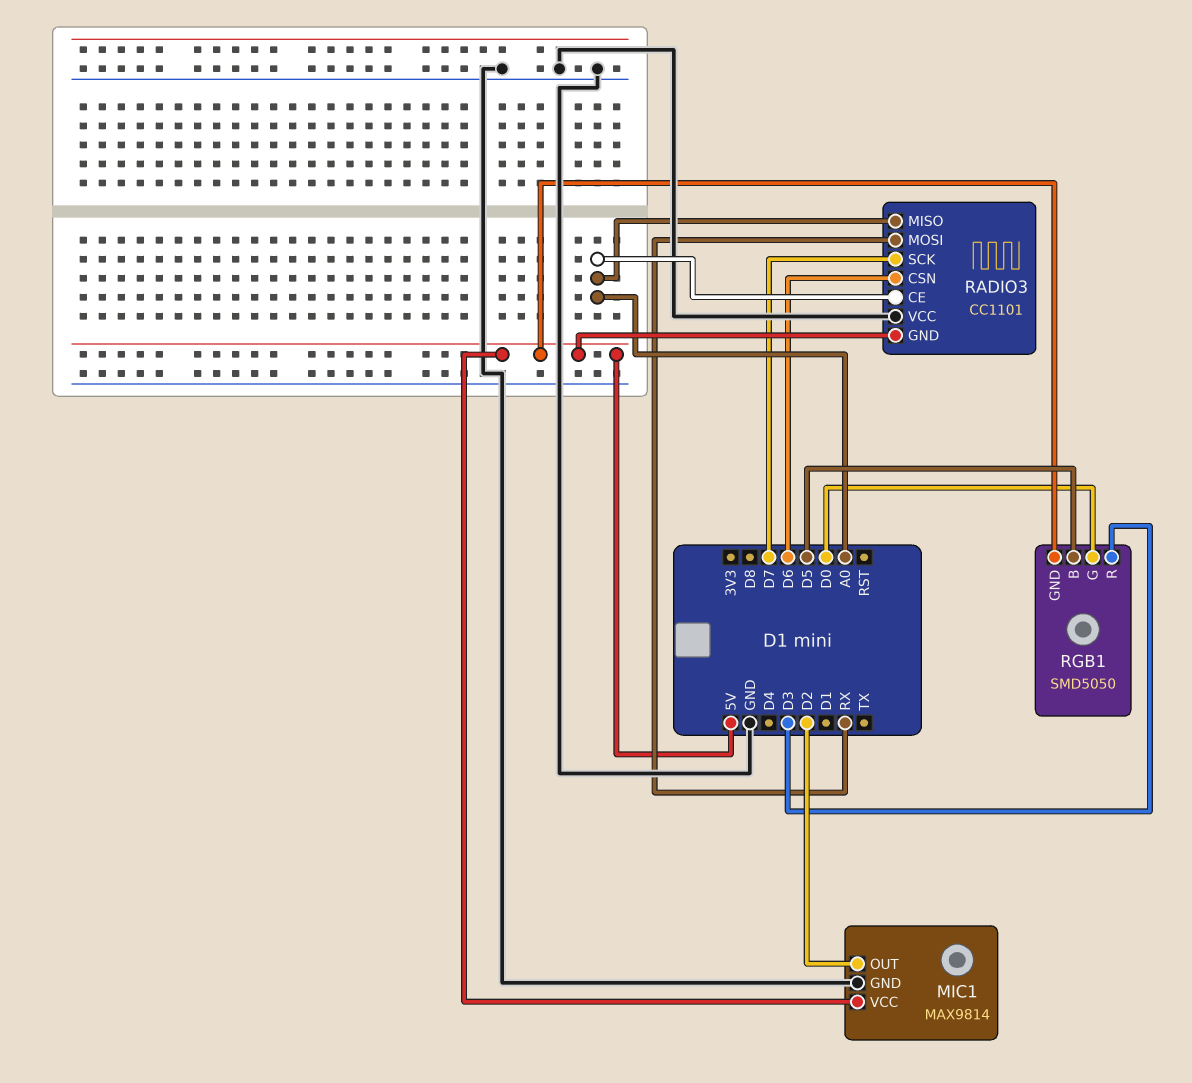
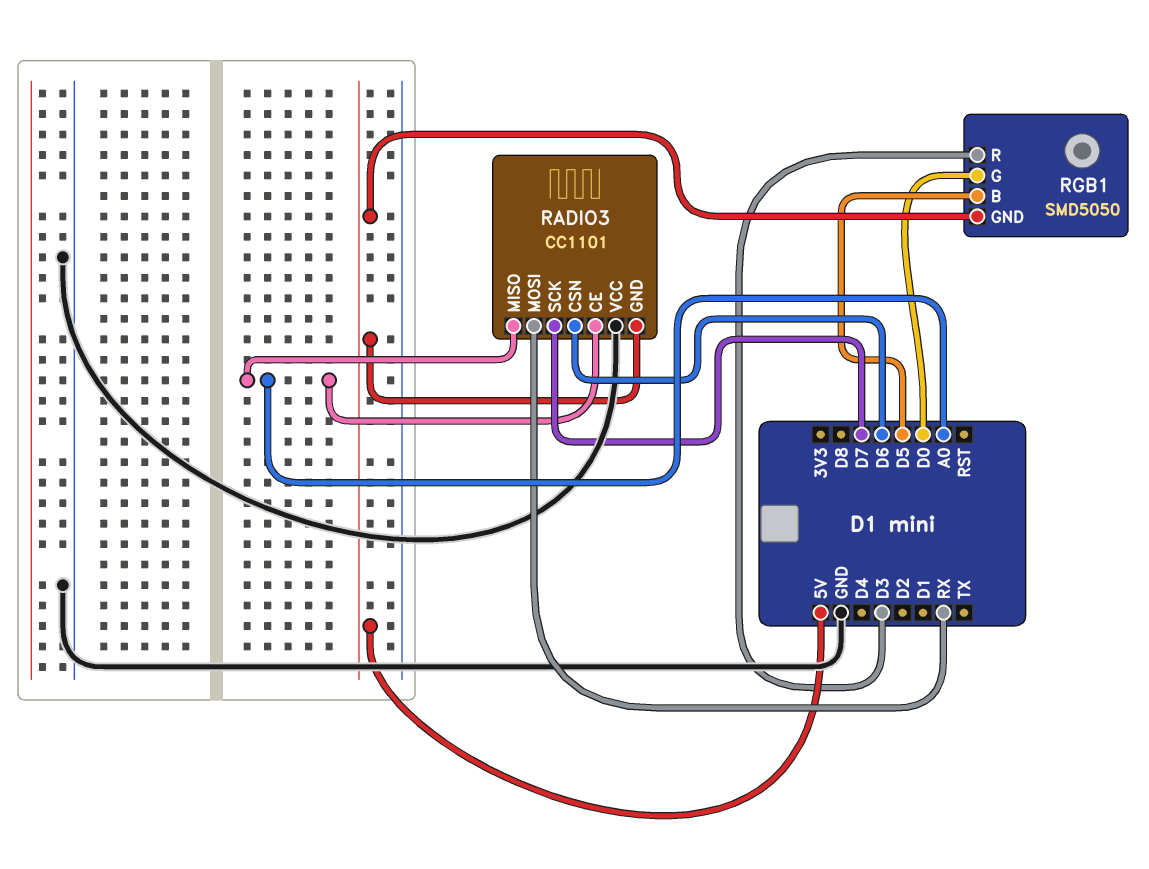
MIC1: MAX9814 -> none
MIC1 pin GND: GND -> none
MIC1 pin OUT: D2 -> none
MIC1 pin VCC: 5V -> none

